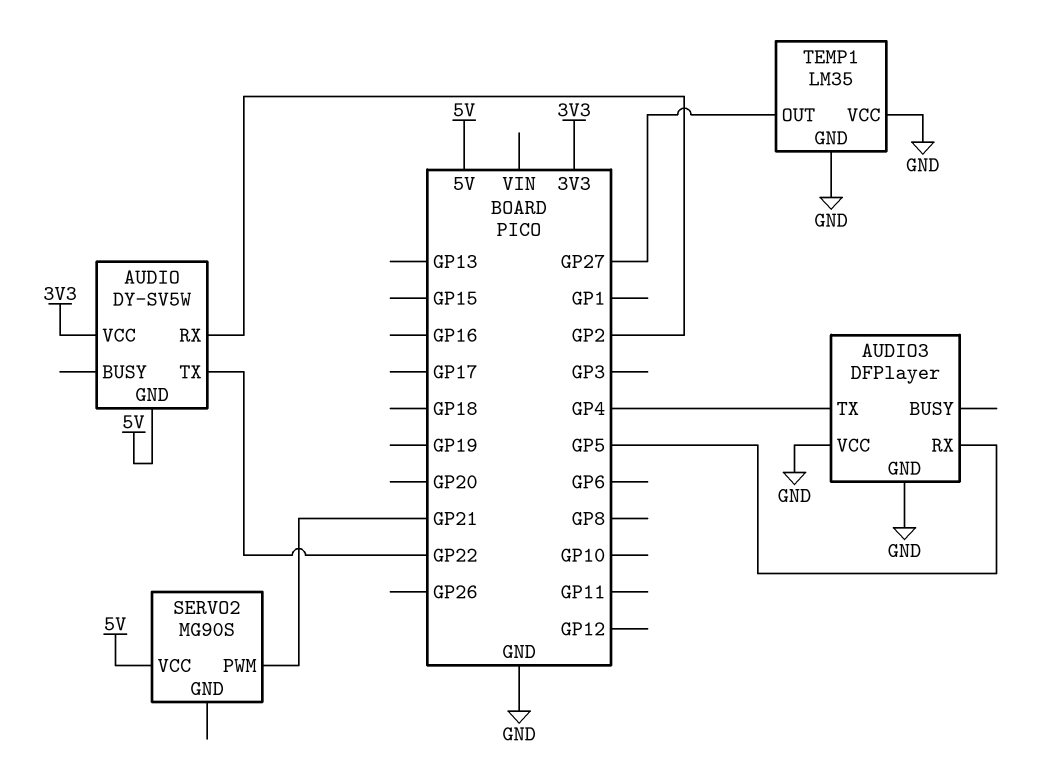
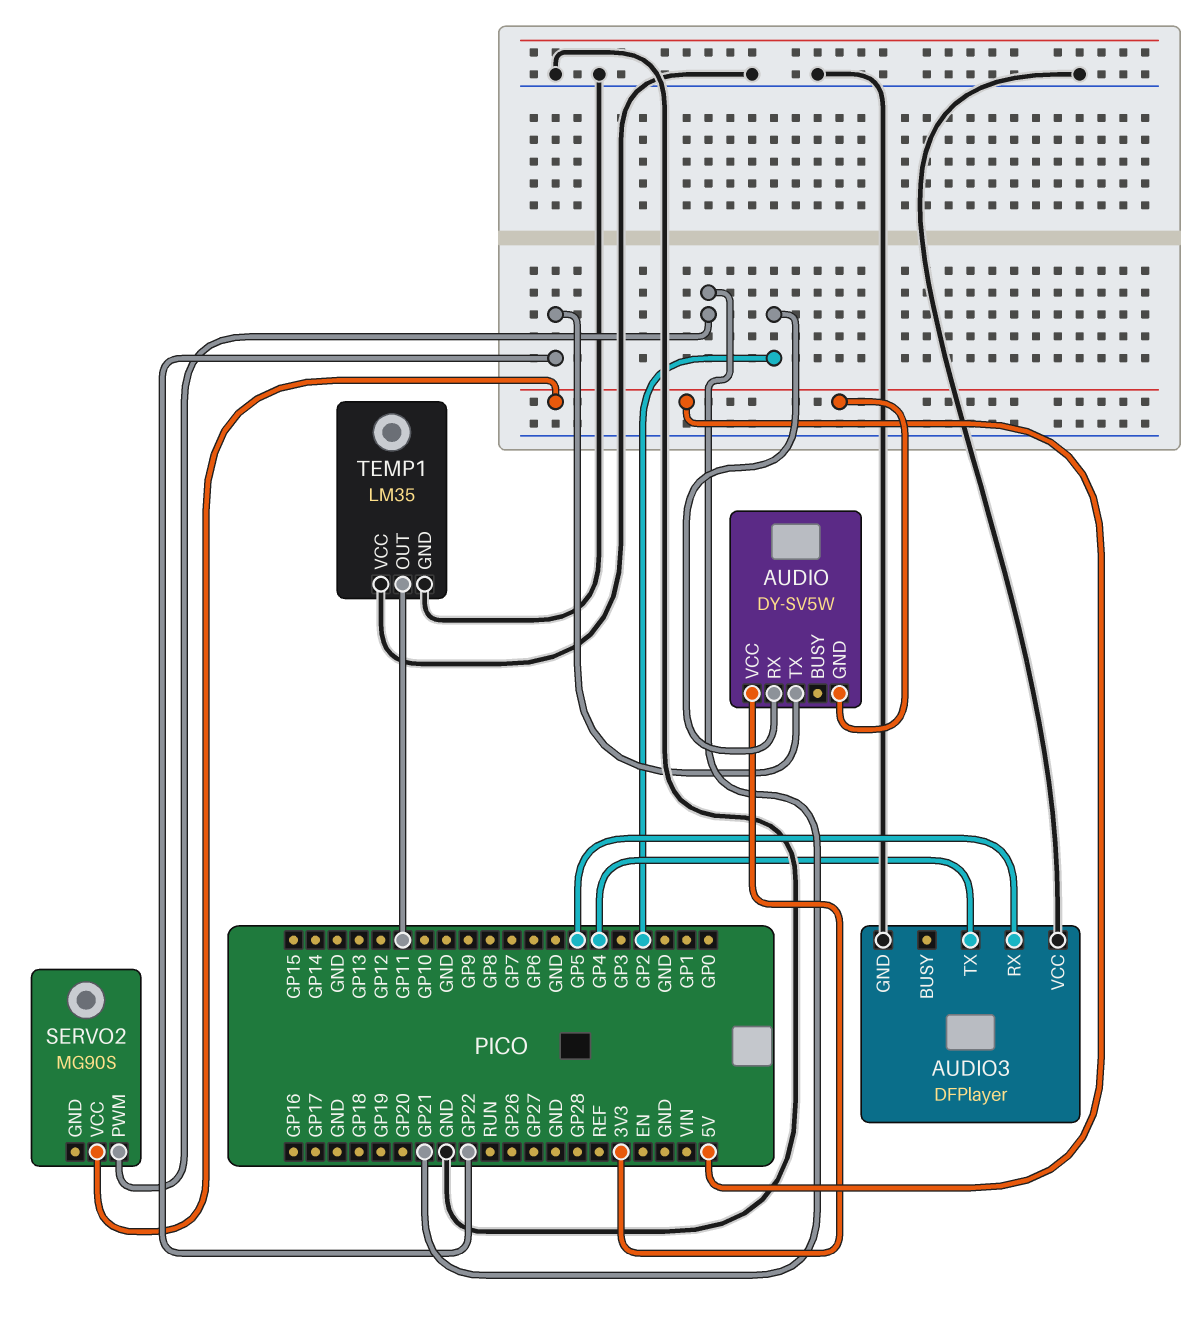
TEMP1 pin OUT: GP27 -> GP11

